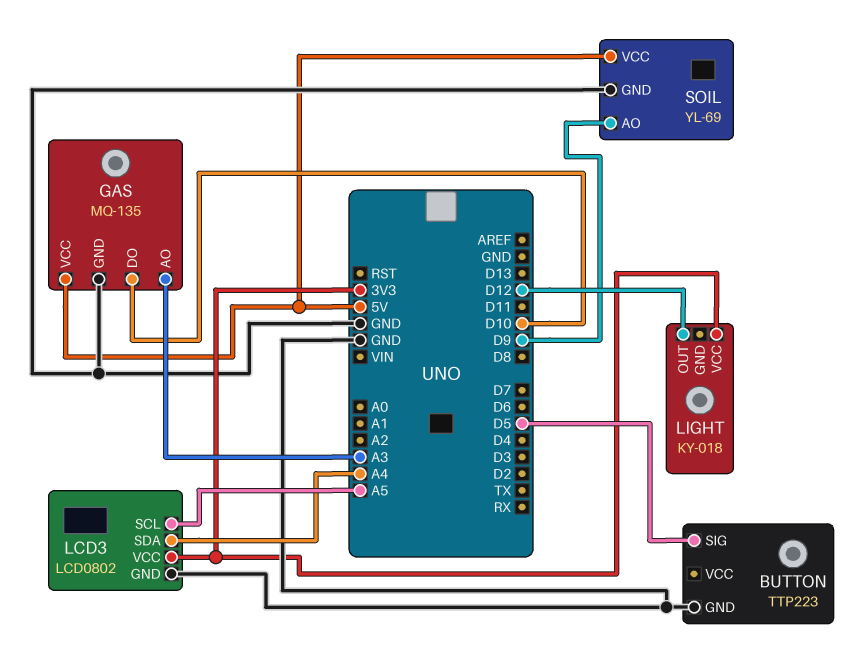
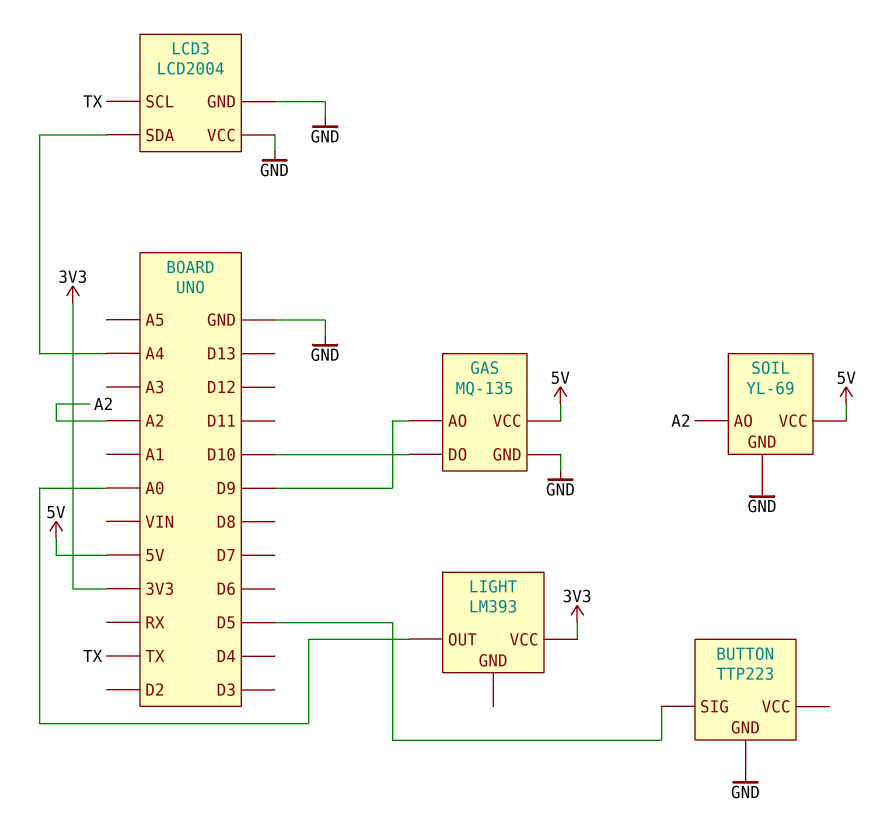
GAS pin AO: A3 -> D9
LCD3: LCD0802 -> LCD2004
LCD3 pin SCL: A5 -> TX
LCD3 pin VCC: 3V3 -> GND
LIGHT: KY-018 -> LM393
LIGHT pin OUT: D12 -> A0
SOIL pin AO: D9 -> A2

